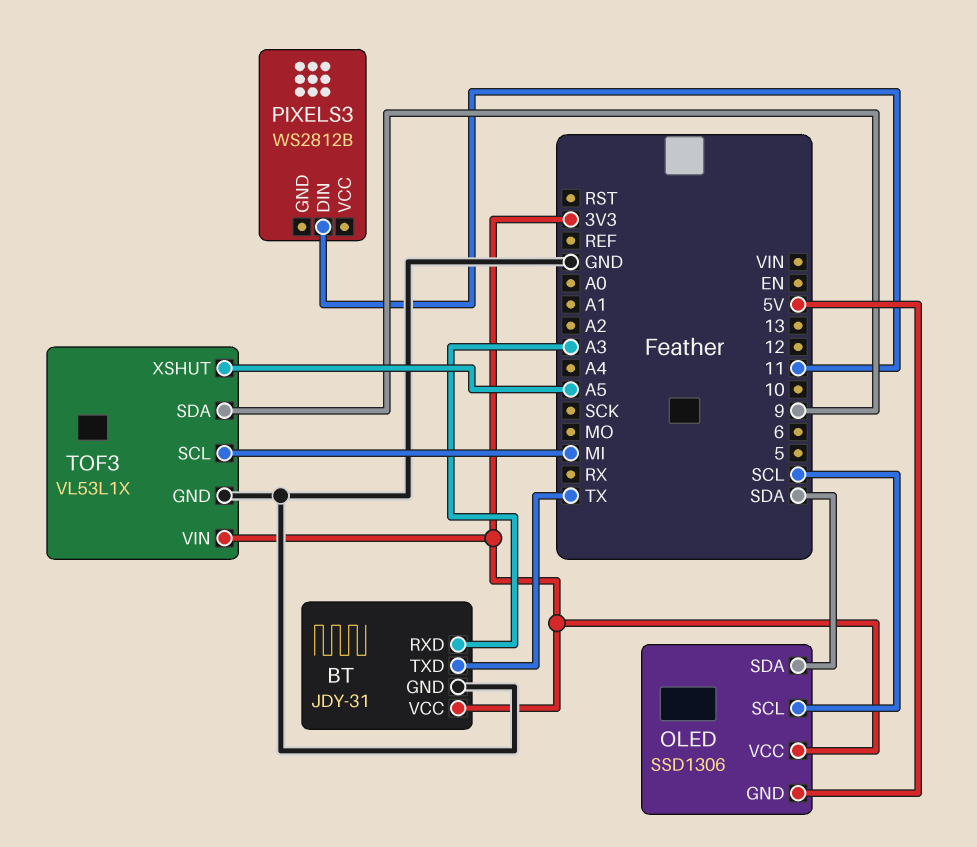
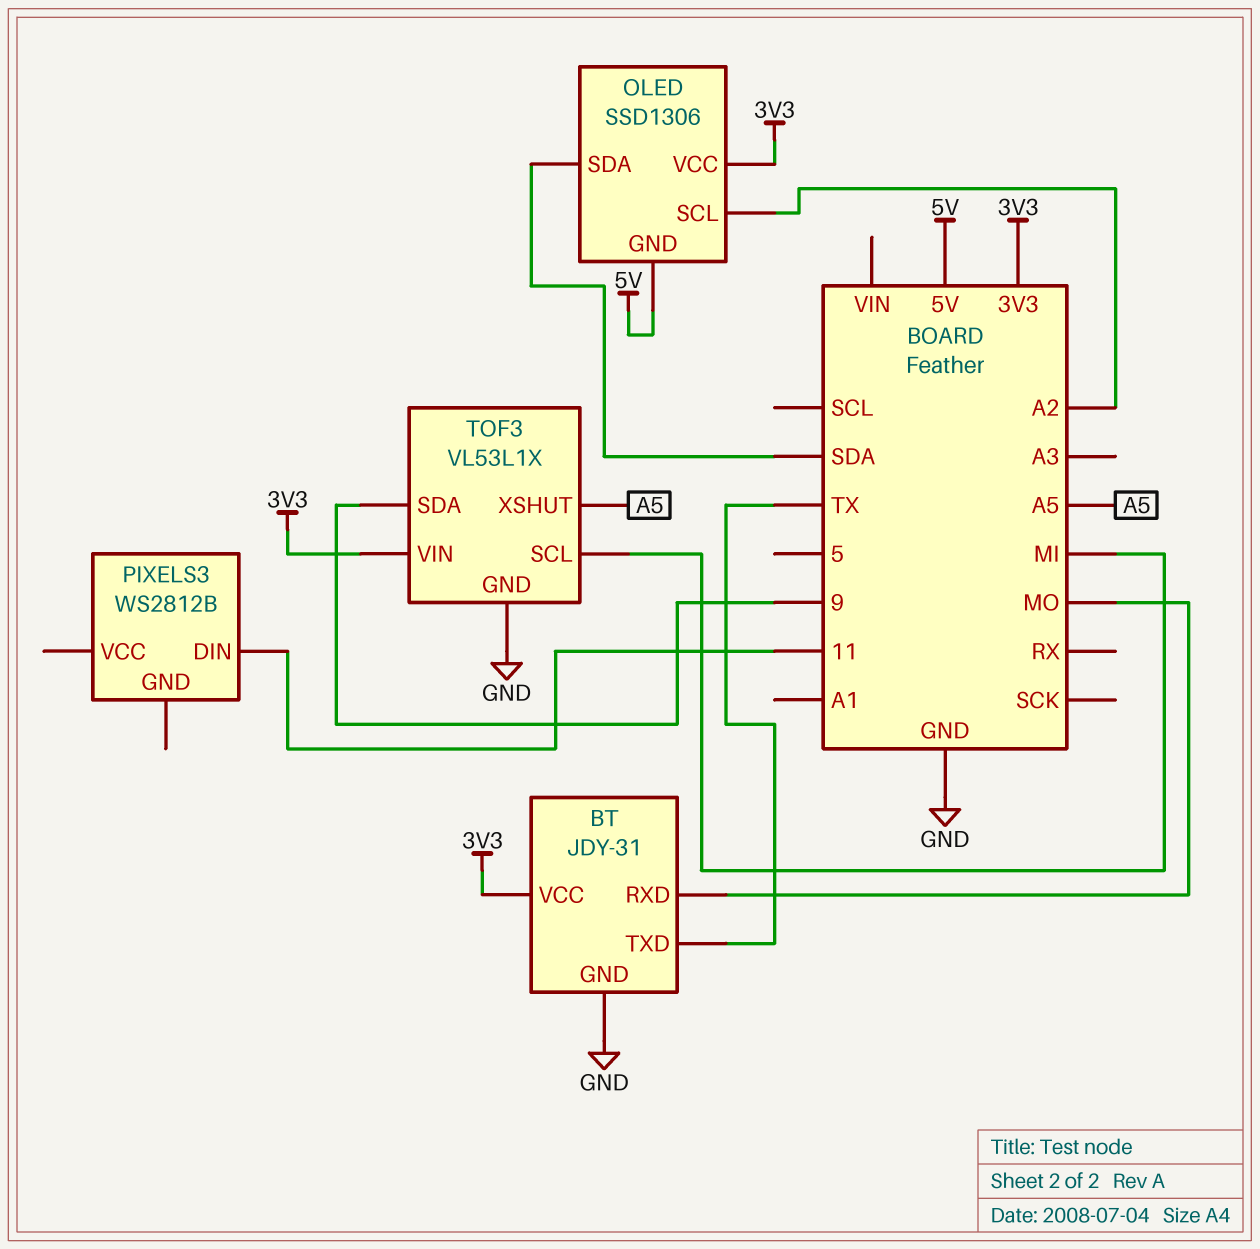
BT pin RXD: A3 -> MO
OLED pin SCL: SCL -> A2

